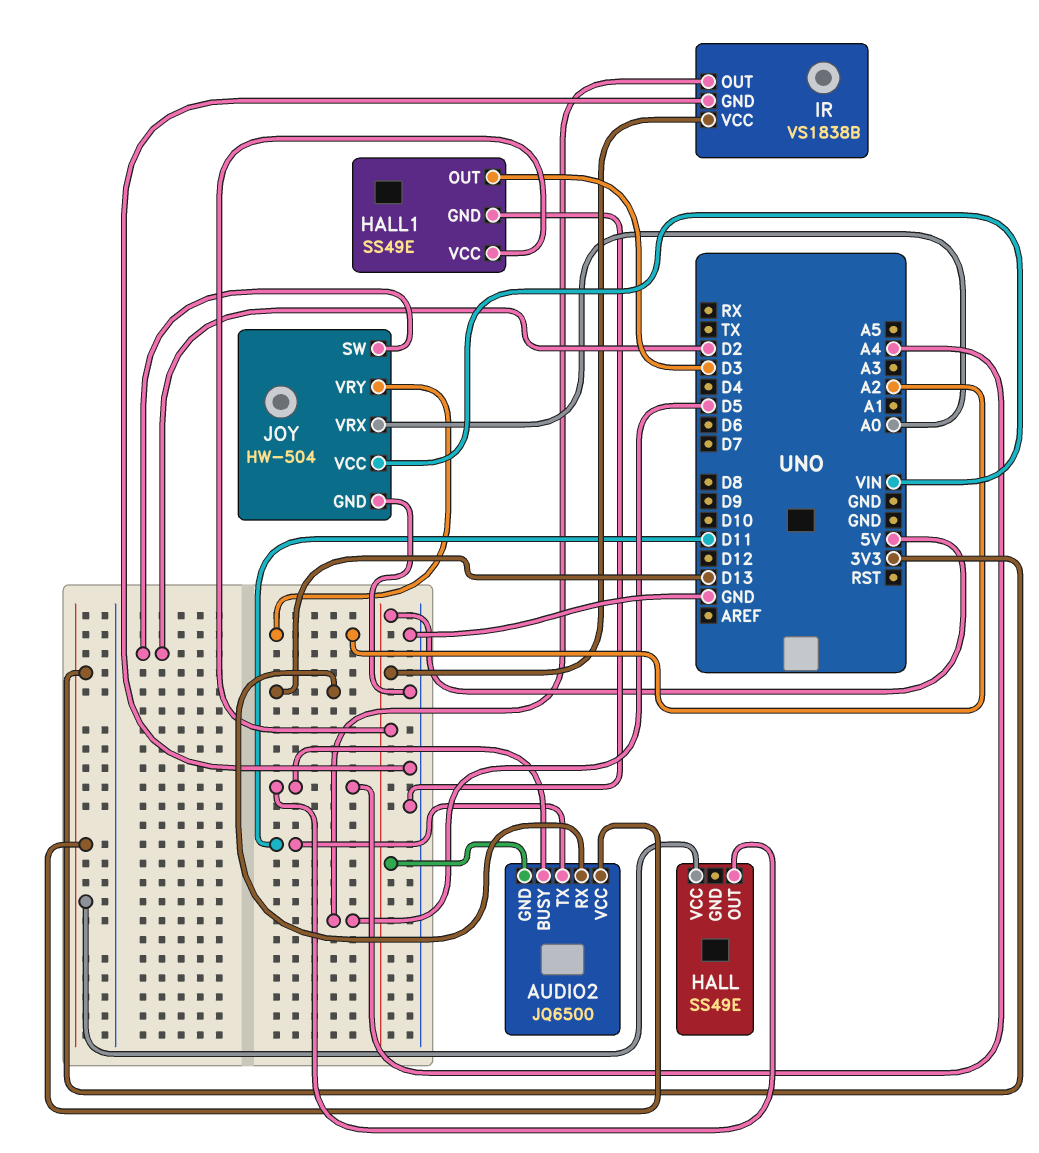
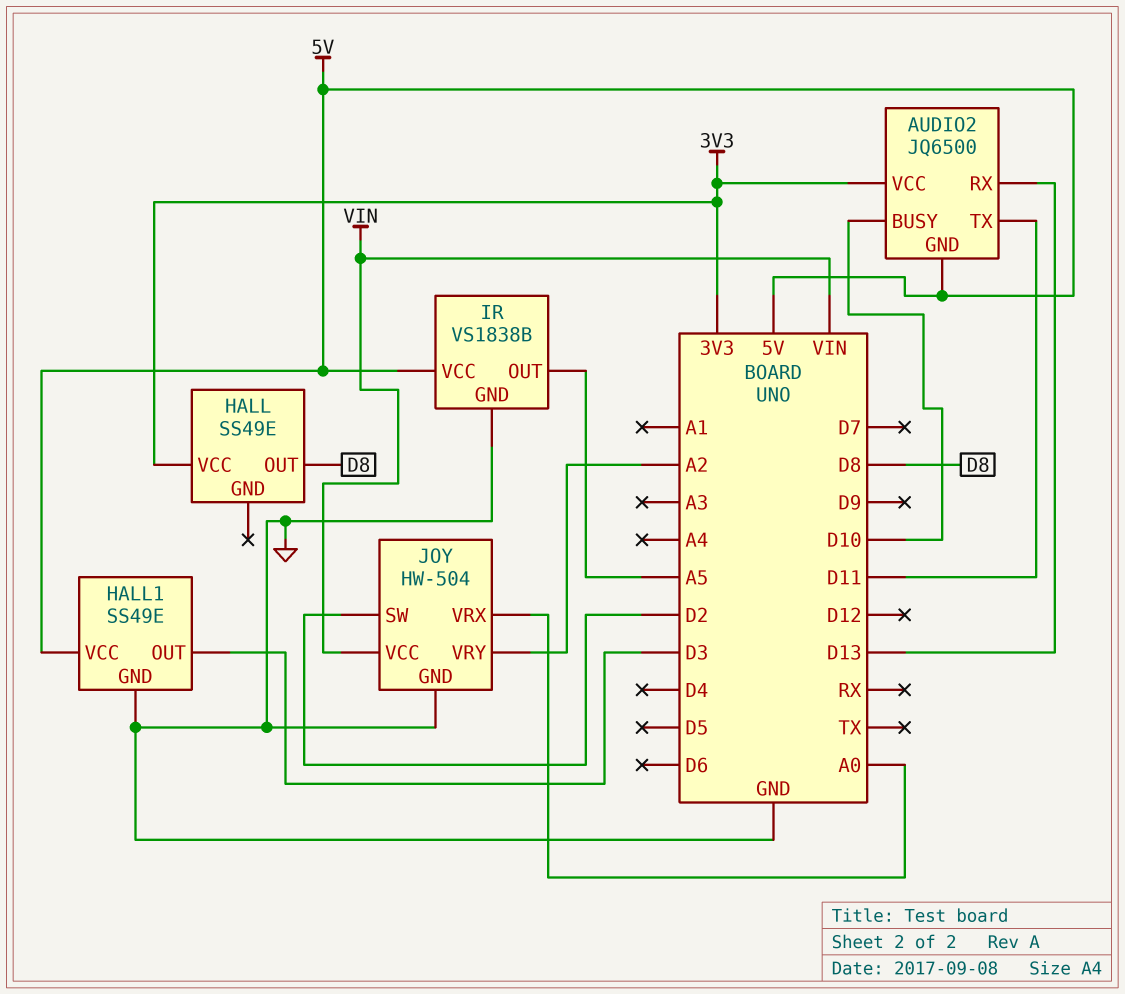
AUDIO2 pin BUSY: A4 -> D10
HALL pin OUT: A4 -> D8
IR pin OUT: D5 -> A5

